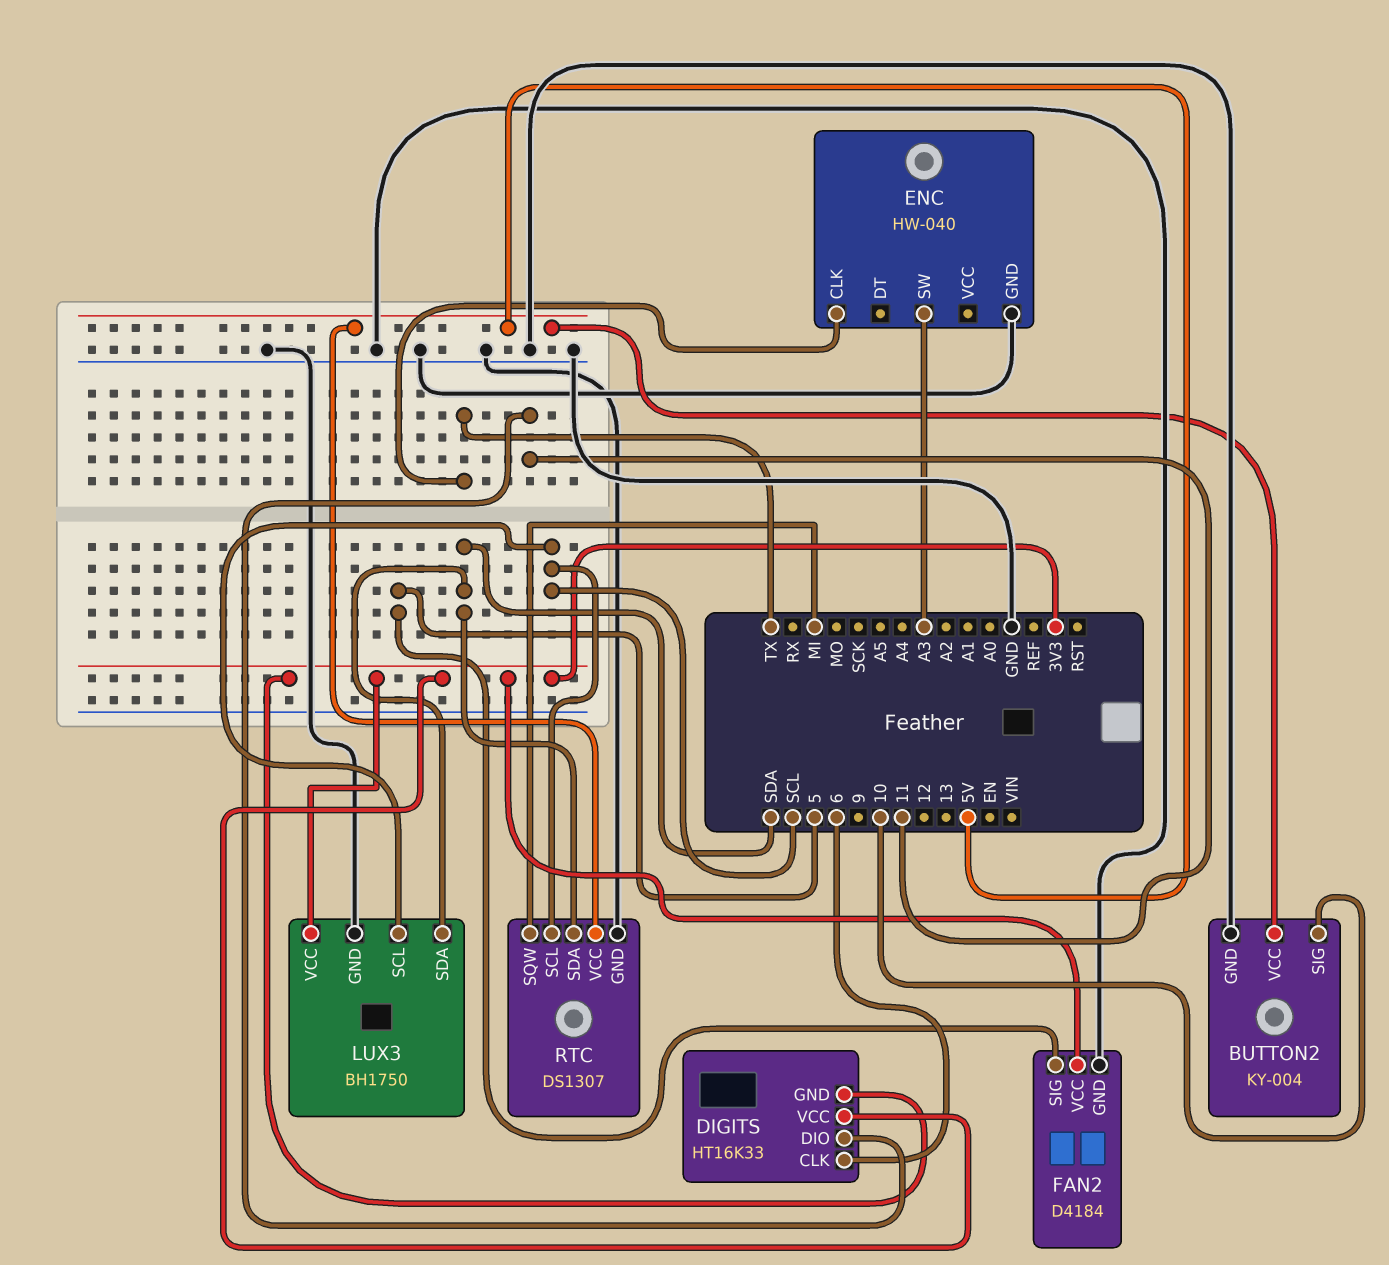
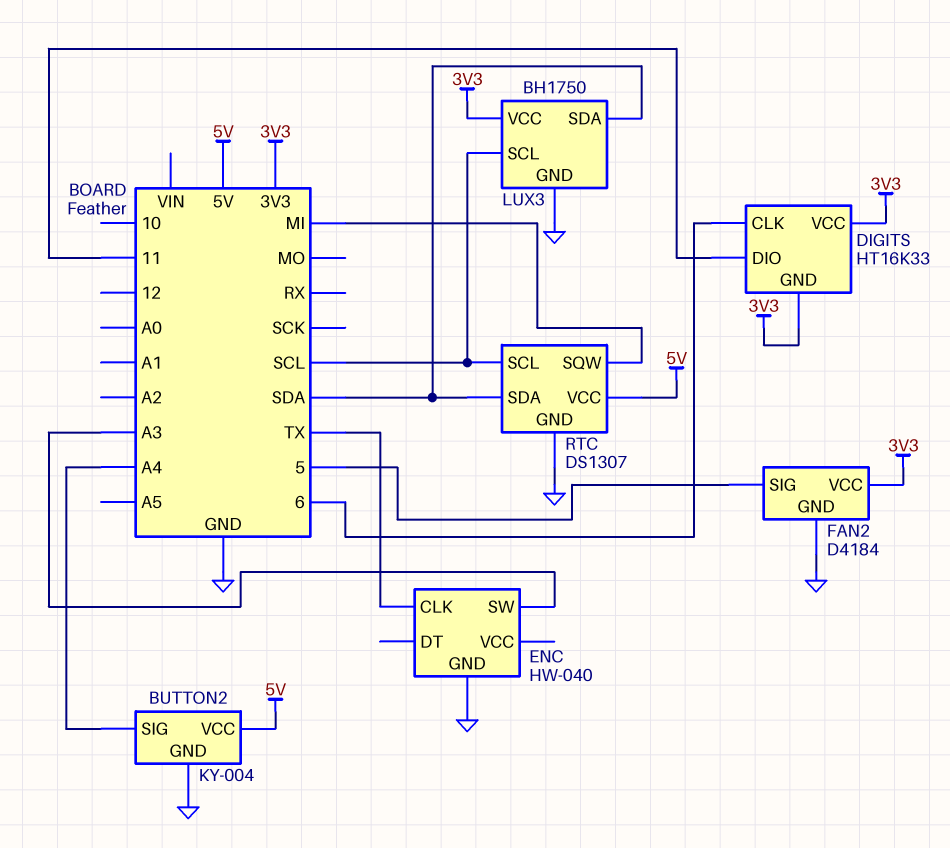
BUTTON2 pin SIG: 10 -> A4

